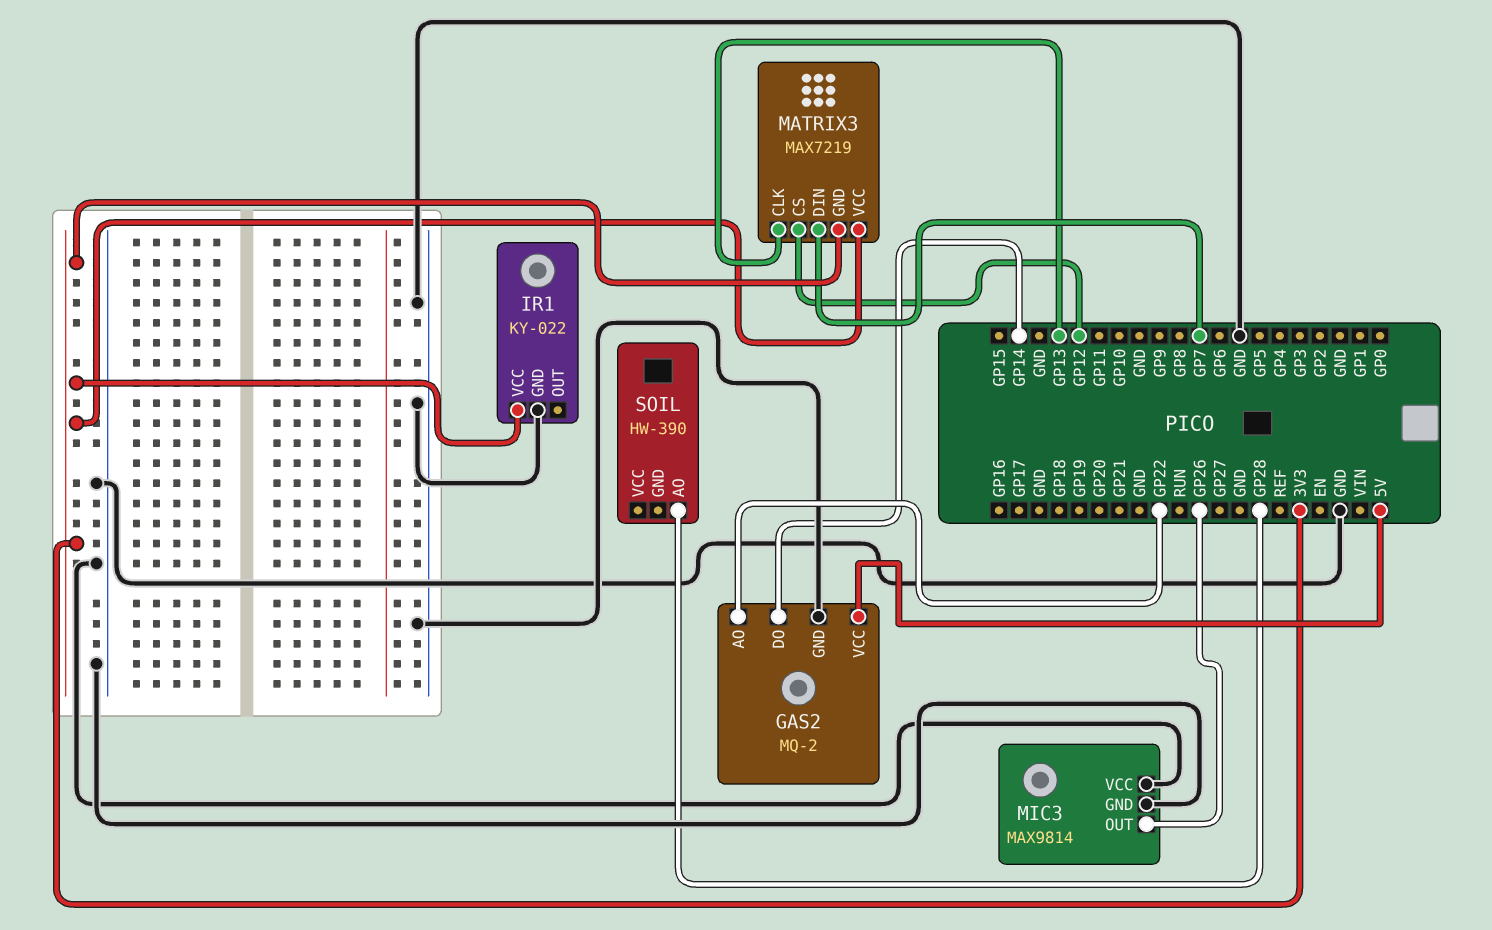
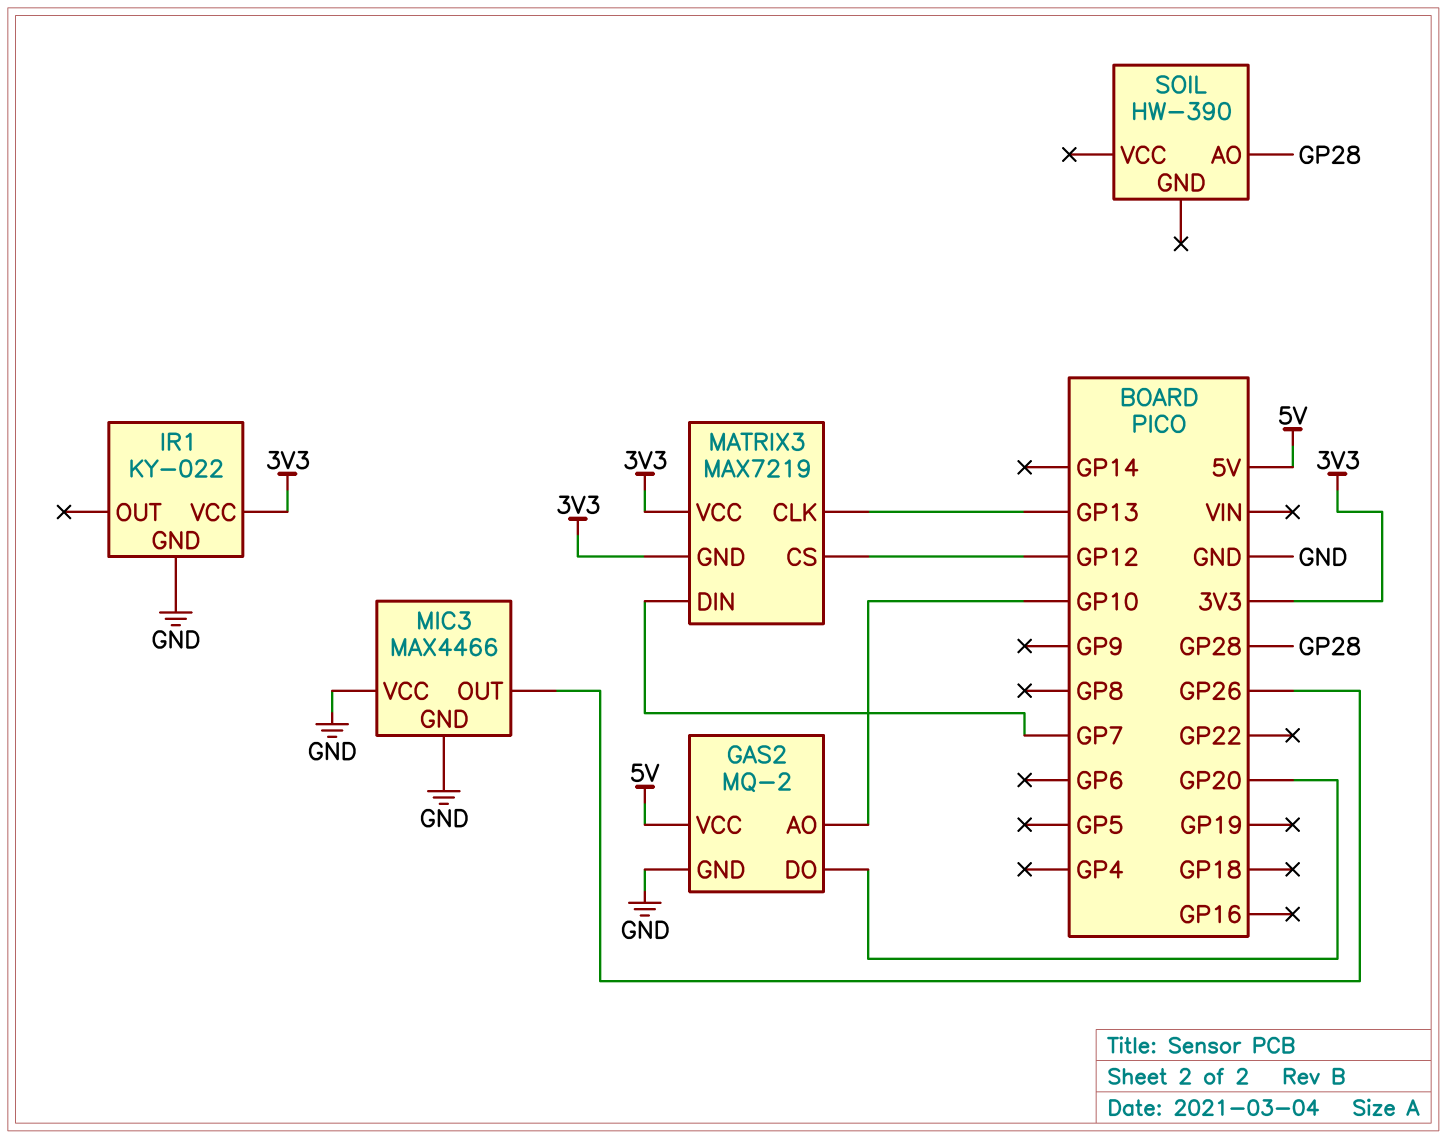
GAS2 pin AO: GP22 -> GP10
GAS2 pin DO: GP14 -> GP20
MIC3: MAX9814 -> MAX4466

